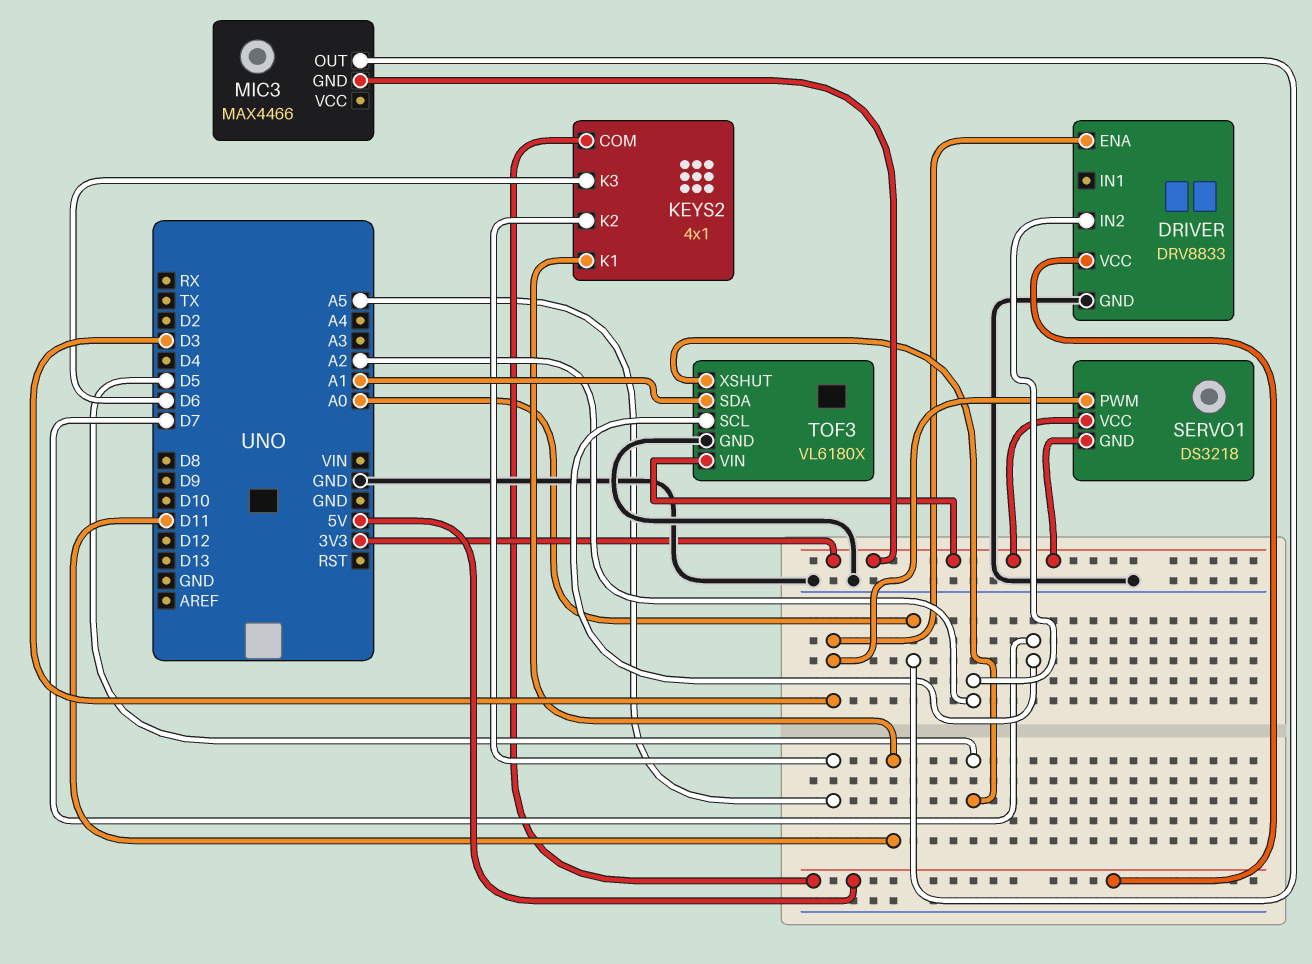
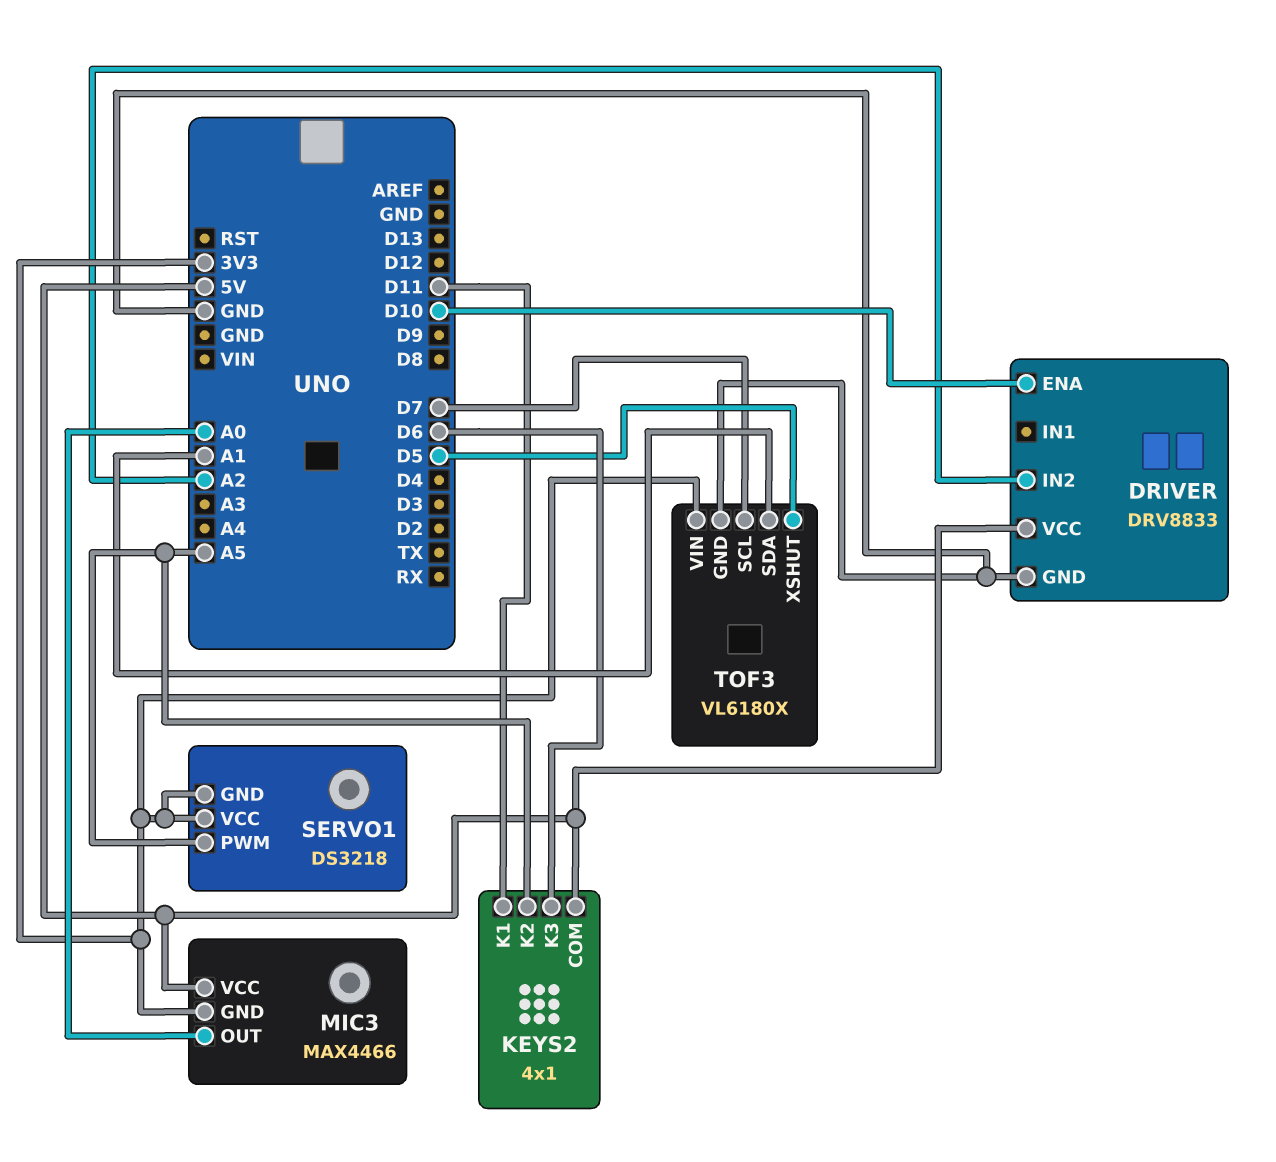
DRIVER pin ENA: D3 -> D10
MIC3 pin VCC: none -> 5V
SERVO1 pin PWM: D3 -> A5

